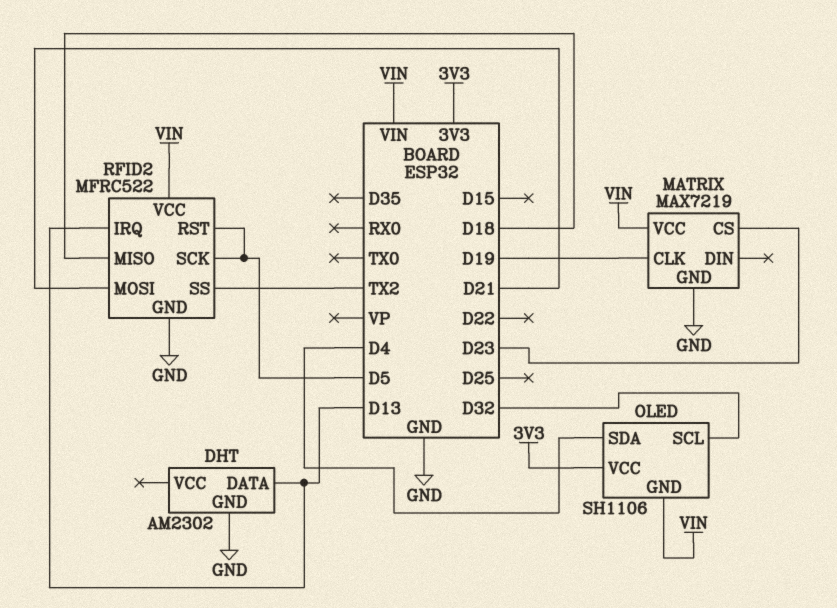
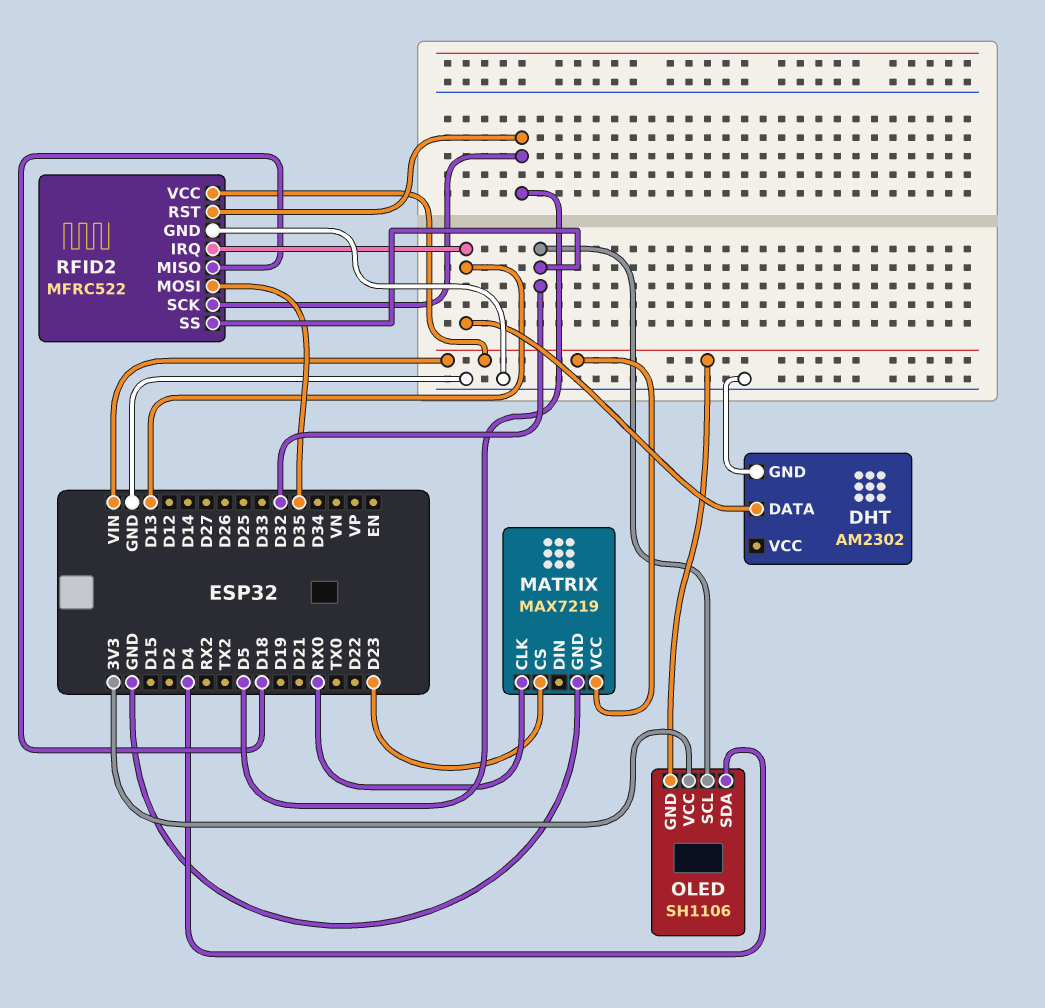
MATRIX pin CLK: D19 -> RX0
RFID2 pin MOSI: D21 -> D35
RFID2 pin SS: TX2 -> D32

